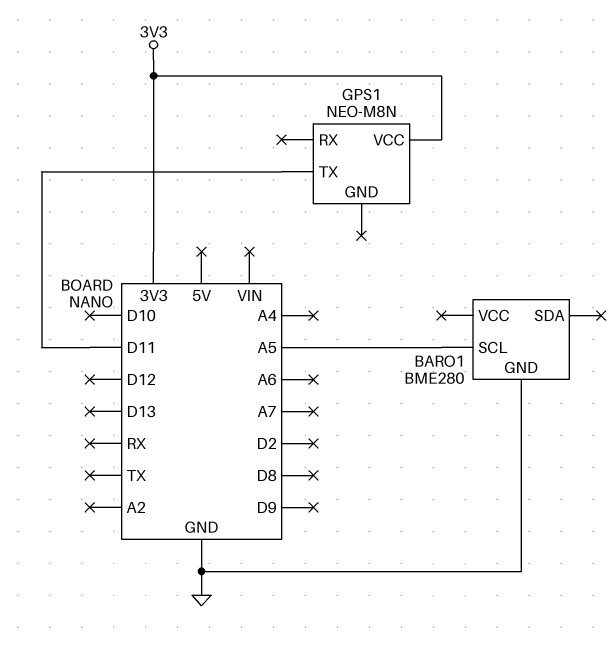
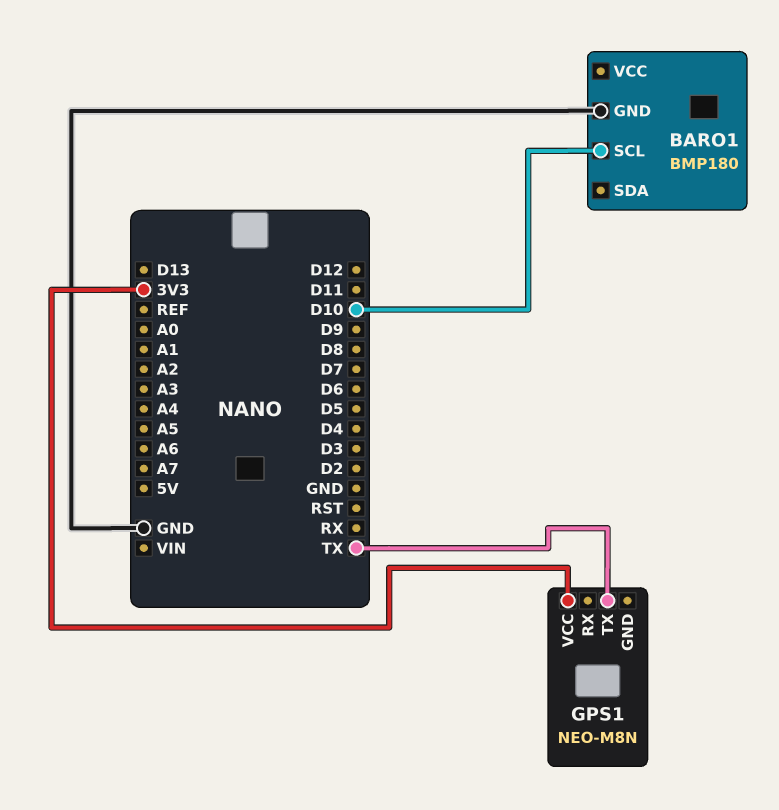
BARO1: BME280 -> BMP180
BARO1 pin SCL: A5 -> D10
GPS1 pin TX: D11 -> TX

